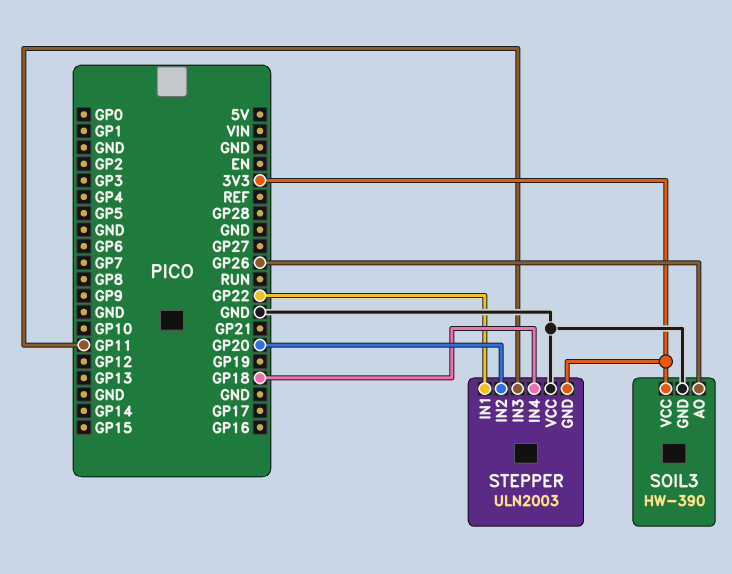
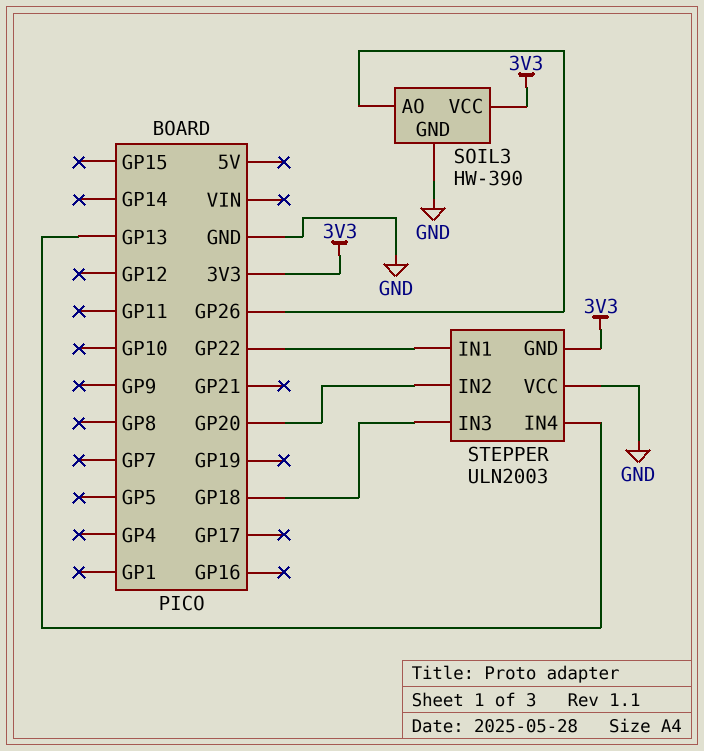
STEPPER pin IN3: GP11 -> GP18
STEPPER pin IN4: GP18 -> GP13

